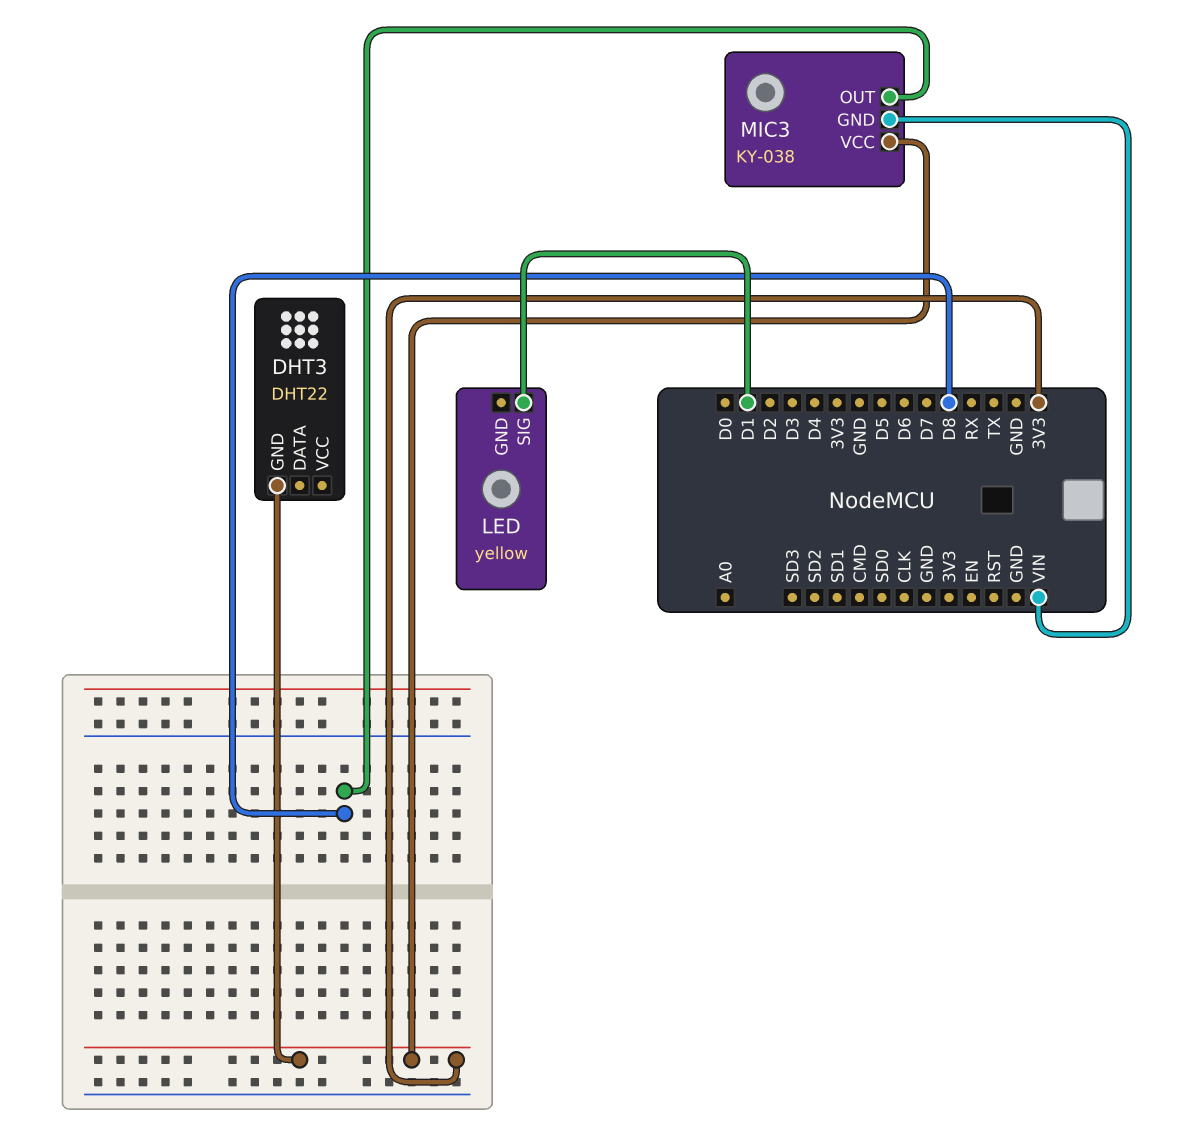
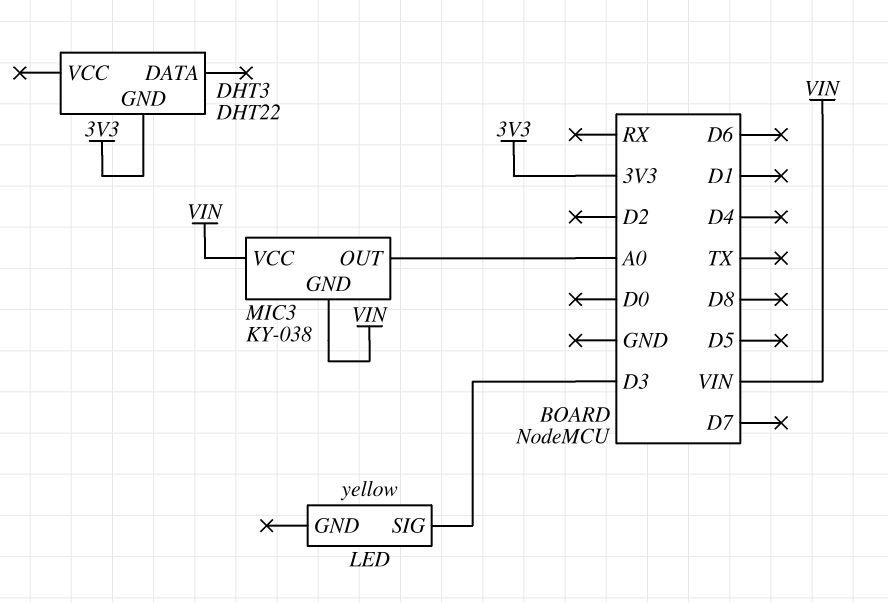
LED pin SIG: D1 -> D3
MIC3 pin OUT: D8 -> A0
MIC3 pin VCC: 3V3 -> VIN

